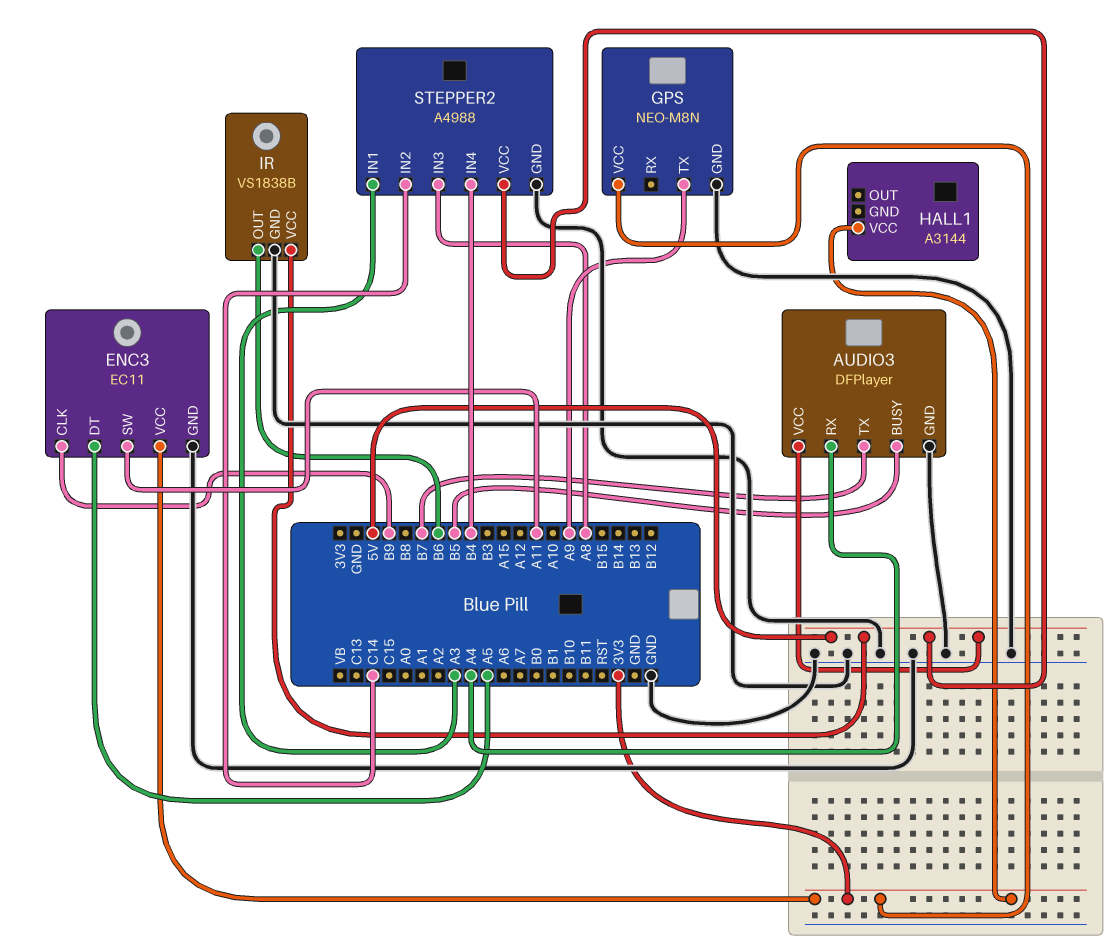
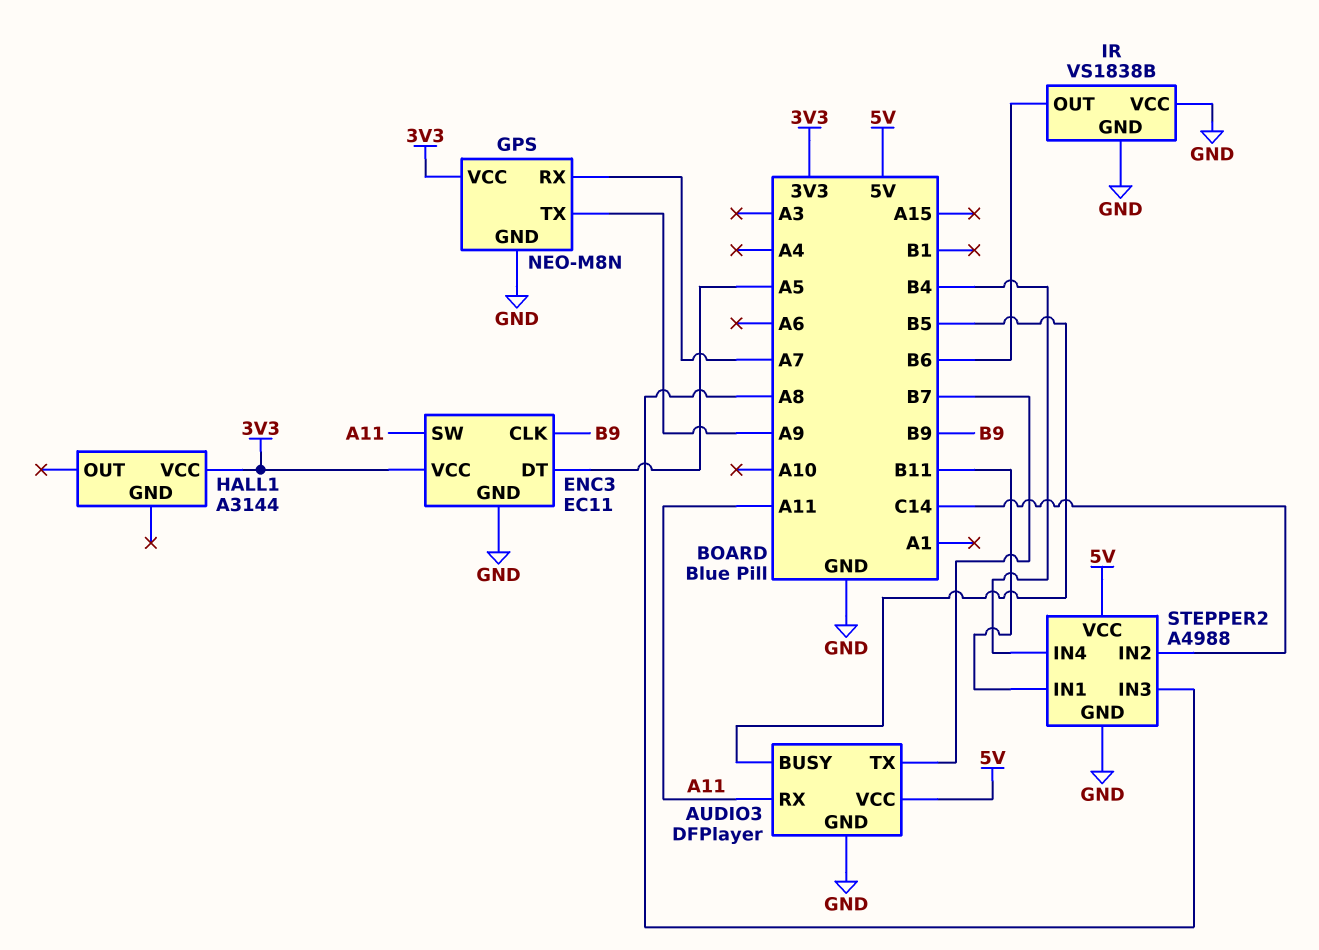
AUDIO3 pin RX: A4 -> A11
GPS pin RX: none -> A7
IR pin VCC: 5V -> GND
STEPPER2 pin IN1: A3 -> B11

